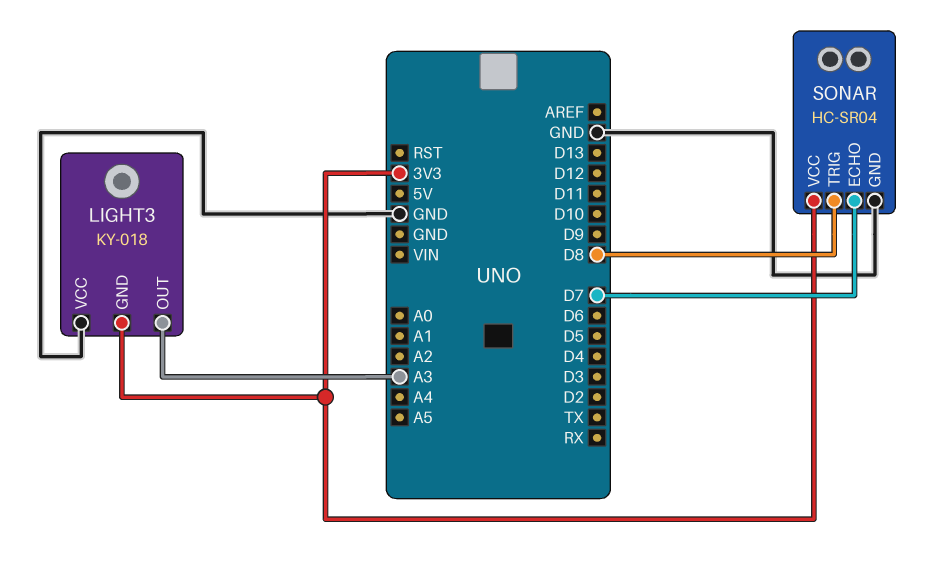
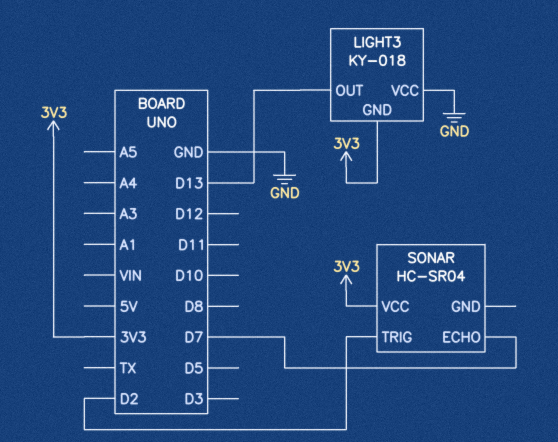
LIGHT3 pin OUT: A3 -> D13
SONAR pin GND: GND -> none
SONAR pin TRIG: D8 -> D2

